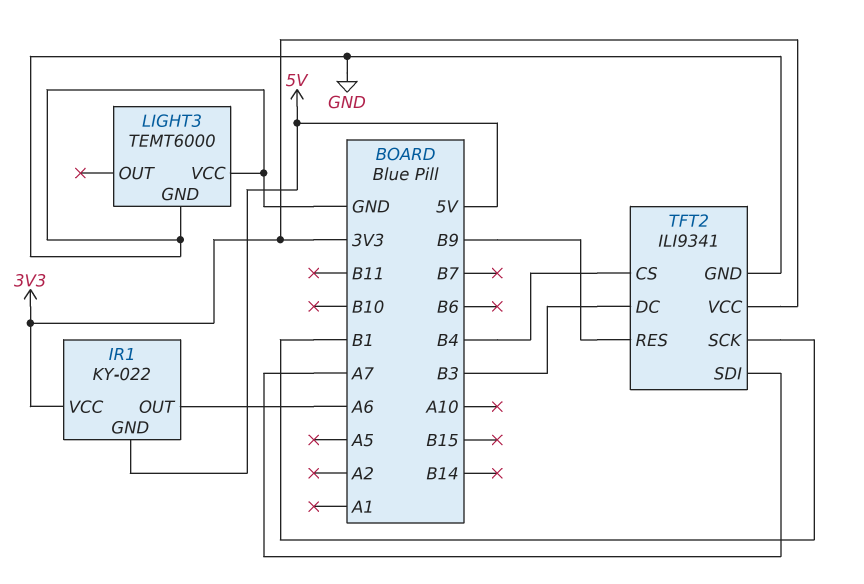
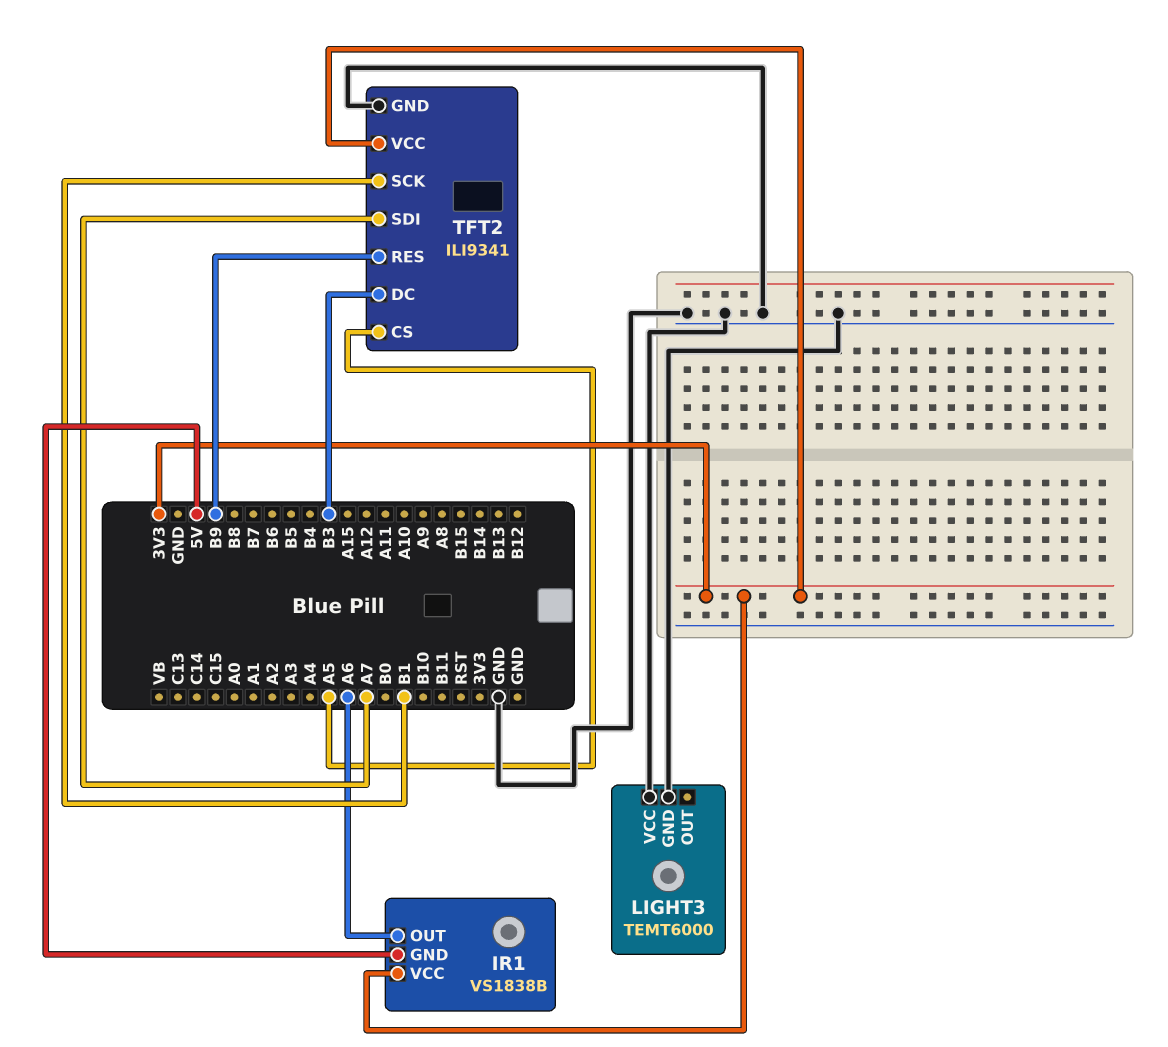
IR1: KY-022 -> VS1838B
TFT2 pin CS: B4 -> A5

